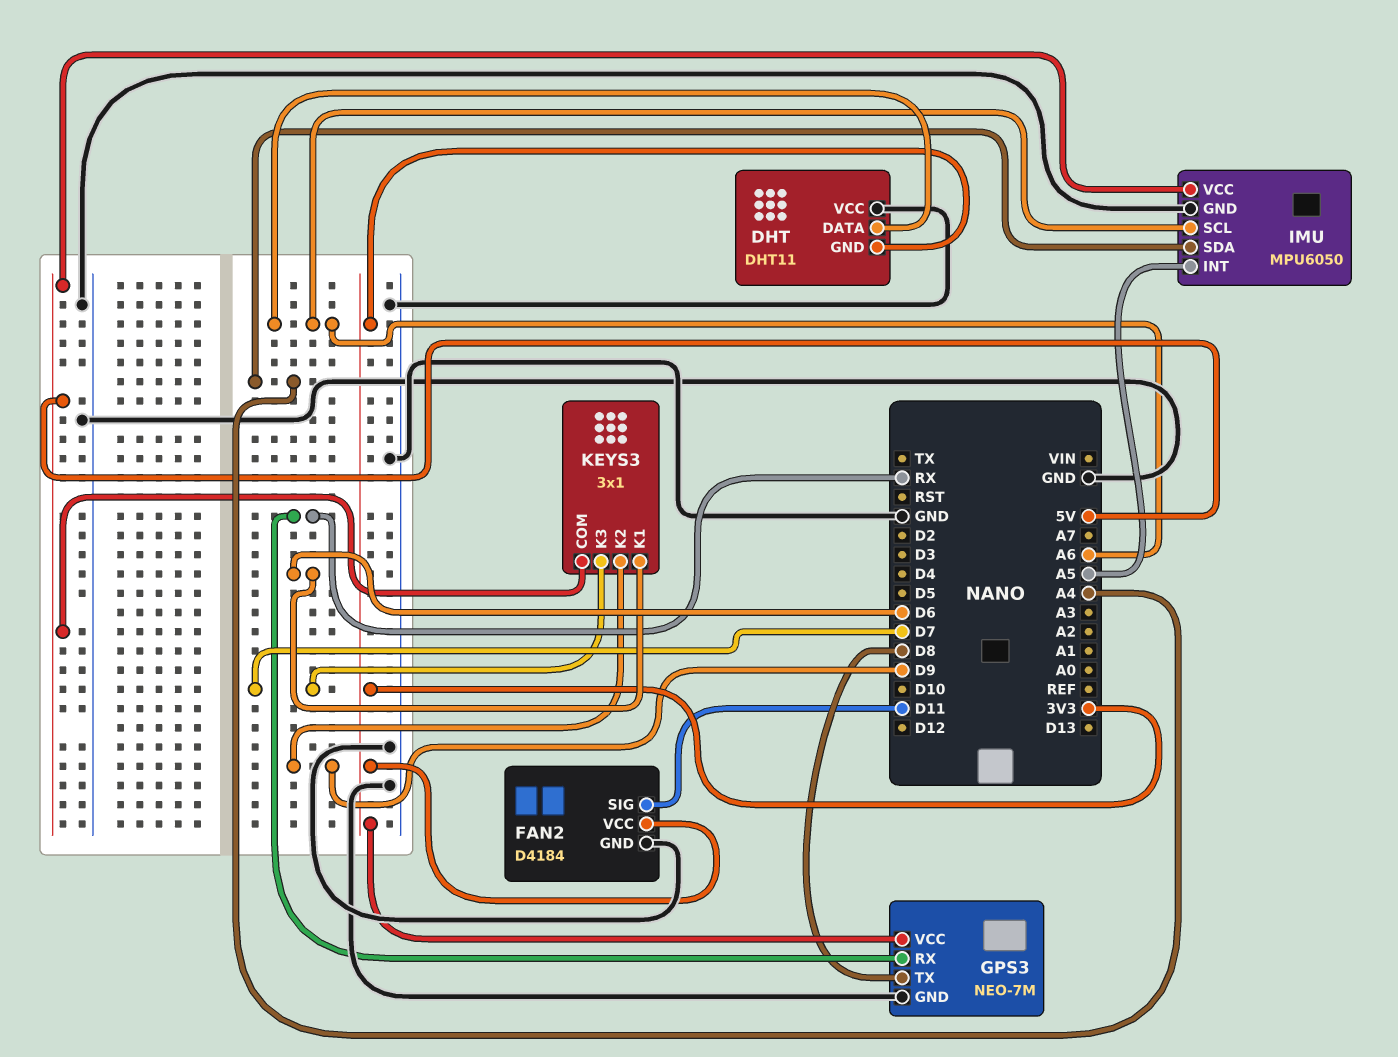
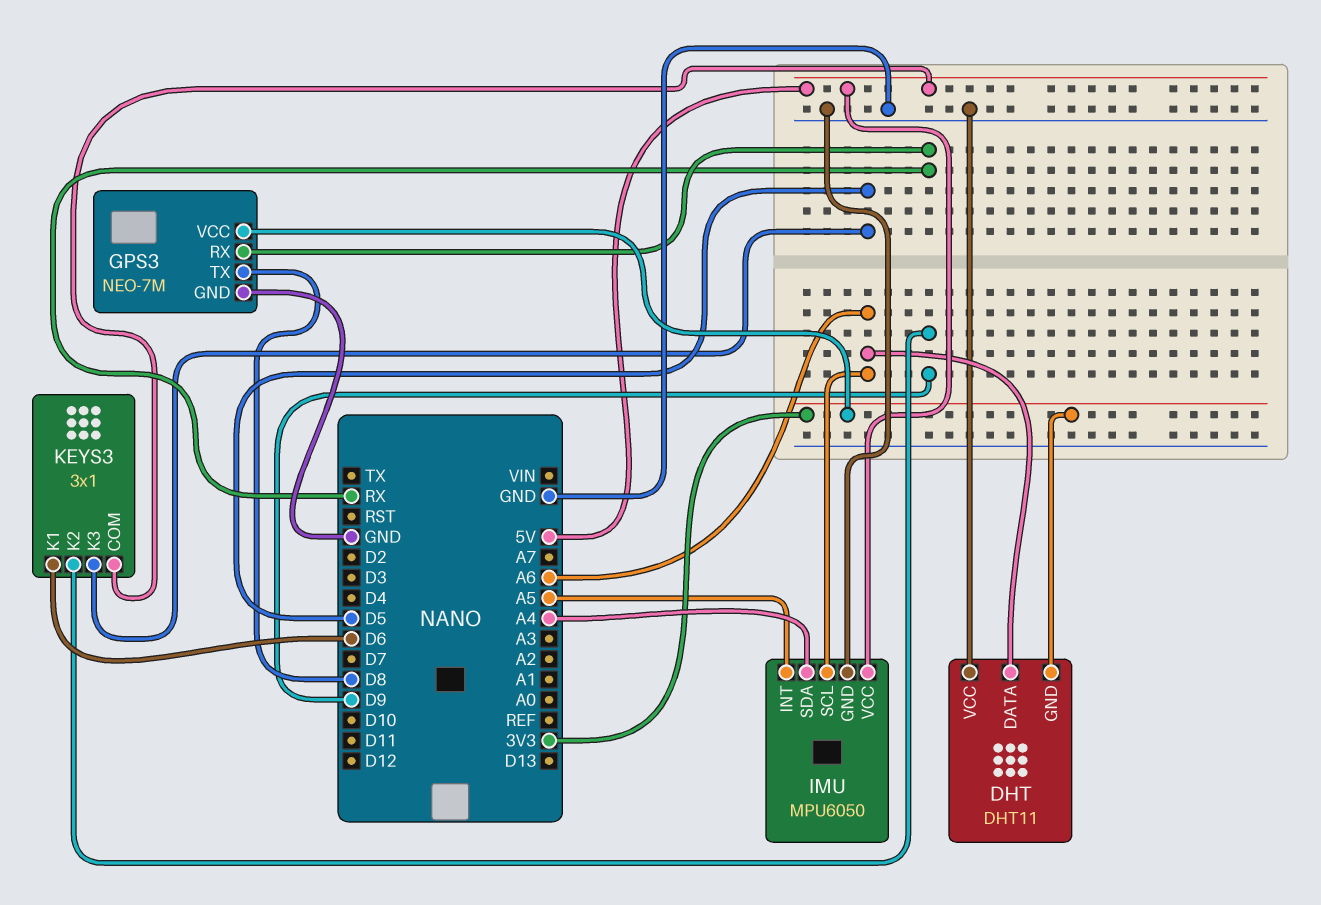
FAN2: D4184 -> none
FAN2 pin GND: GND -> none
FAN2 pin SIG: D11 -> none
FAN2 pin VCC: 3V3 -> none
KEYS3 pin K3: D7 -> D5

